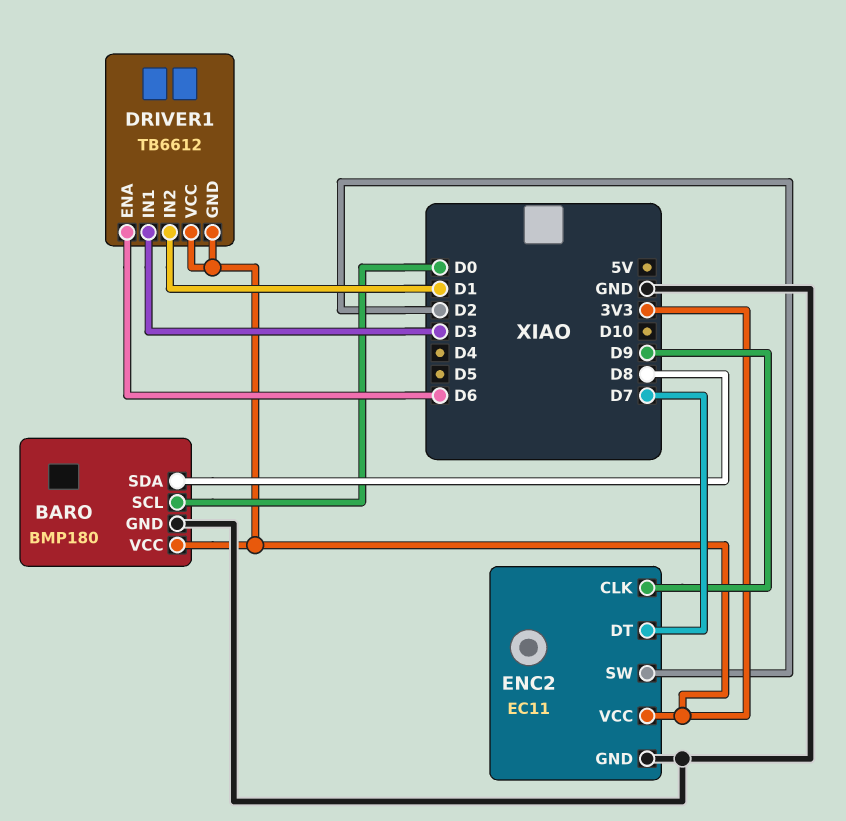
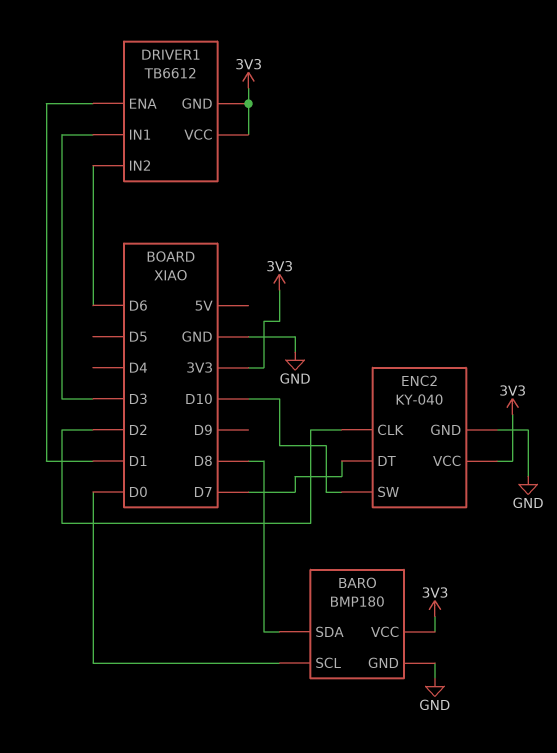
DRIVER1 pin ENA: D6 -> D1
DRIVER1 pin IN2: D1 -> D6
ENC2: EC11 -> KY-040
ENC2 pin CLK: D9 -> D2
ENC2 pin SW: D2 -> D10

